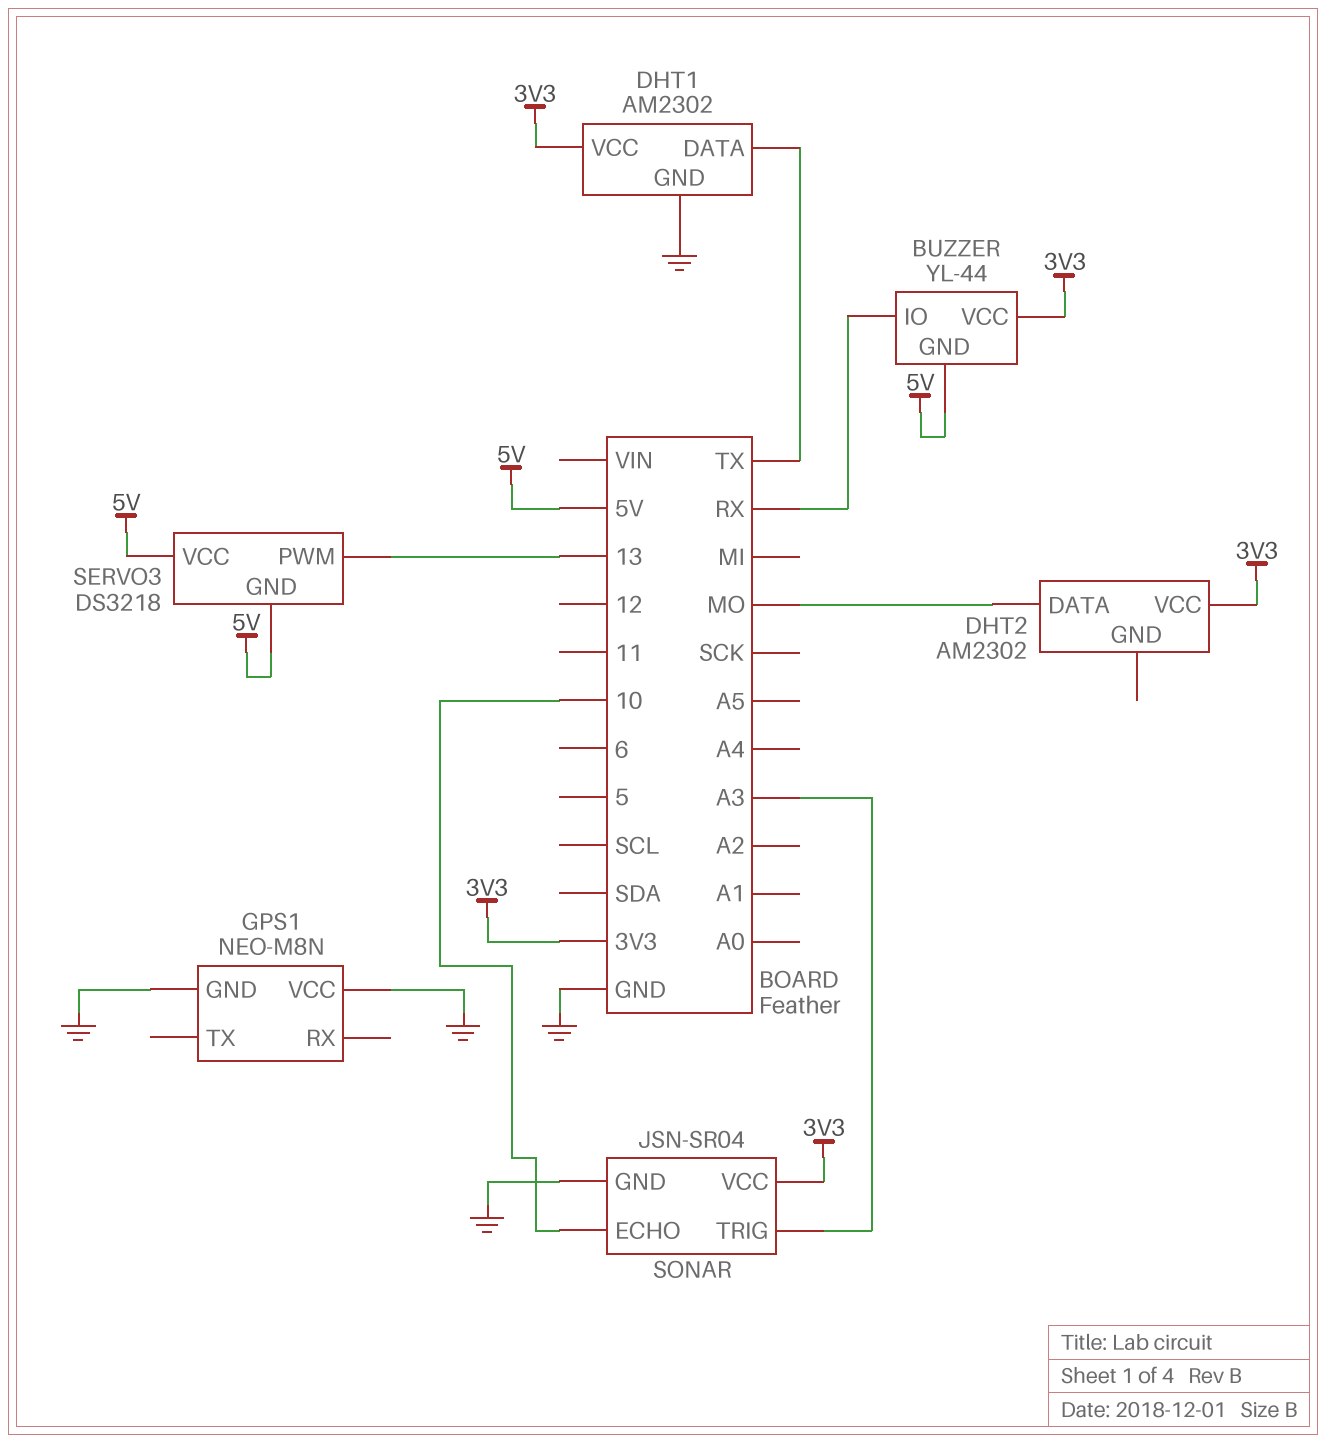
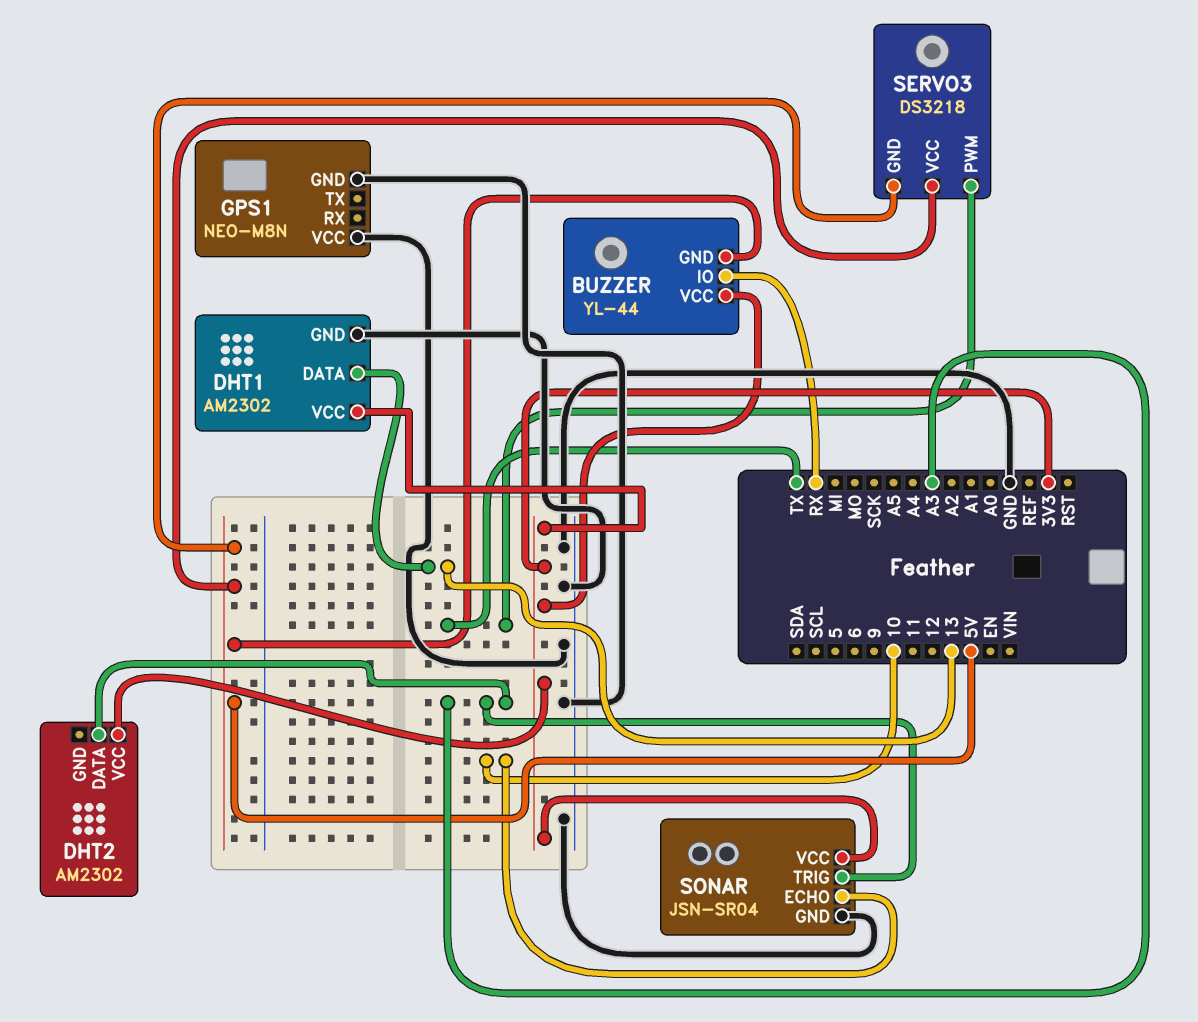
DHT1 pin DATA: TX -> 13
DHT2 pin DATA: MO -> A3
SERVO3 pin PWM: 13 -> TX

